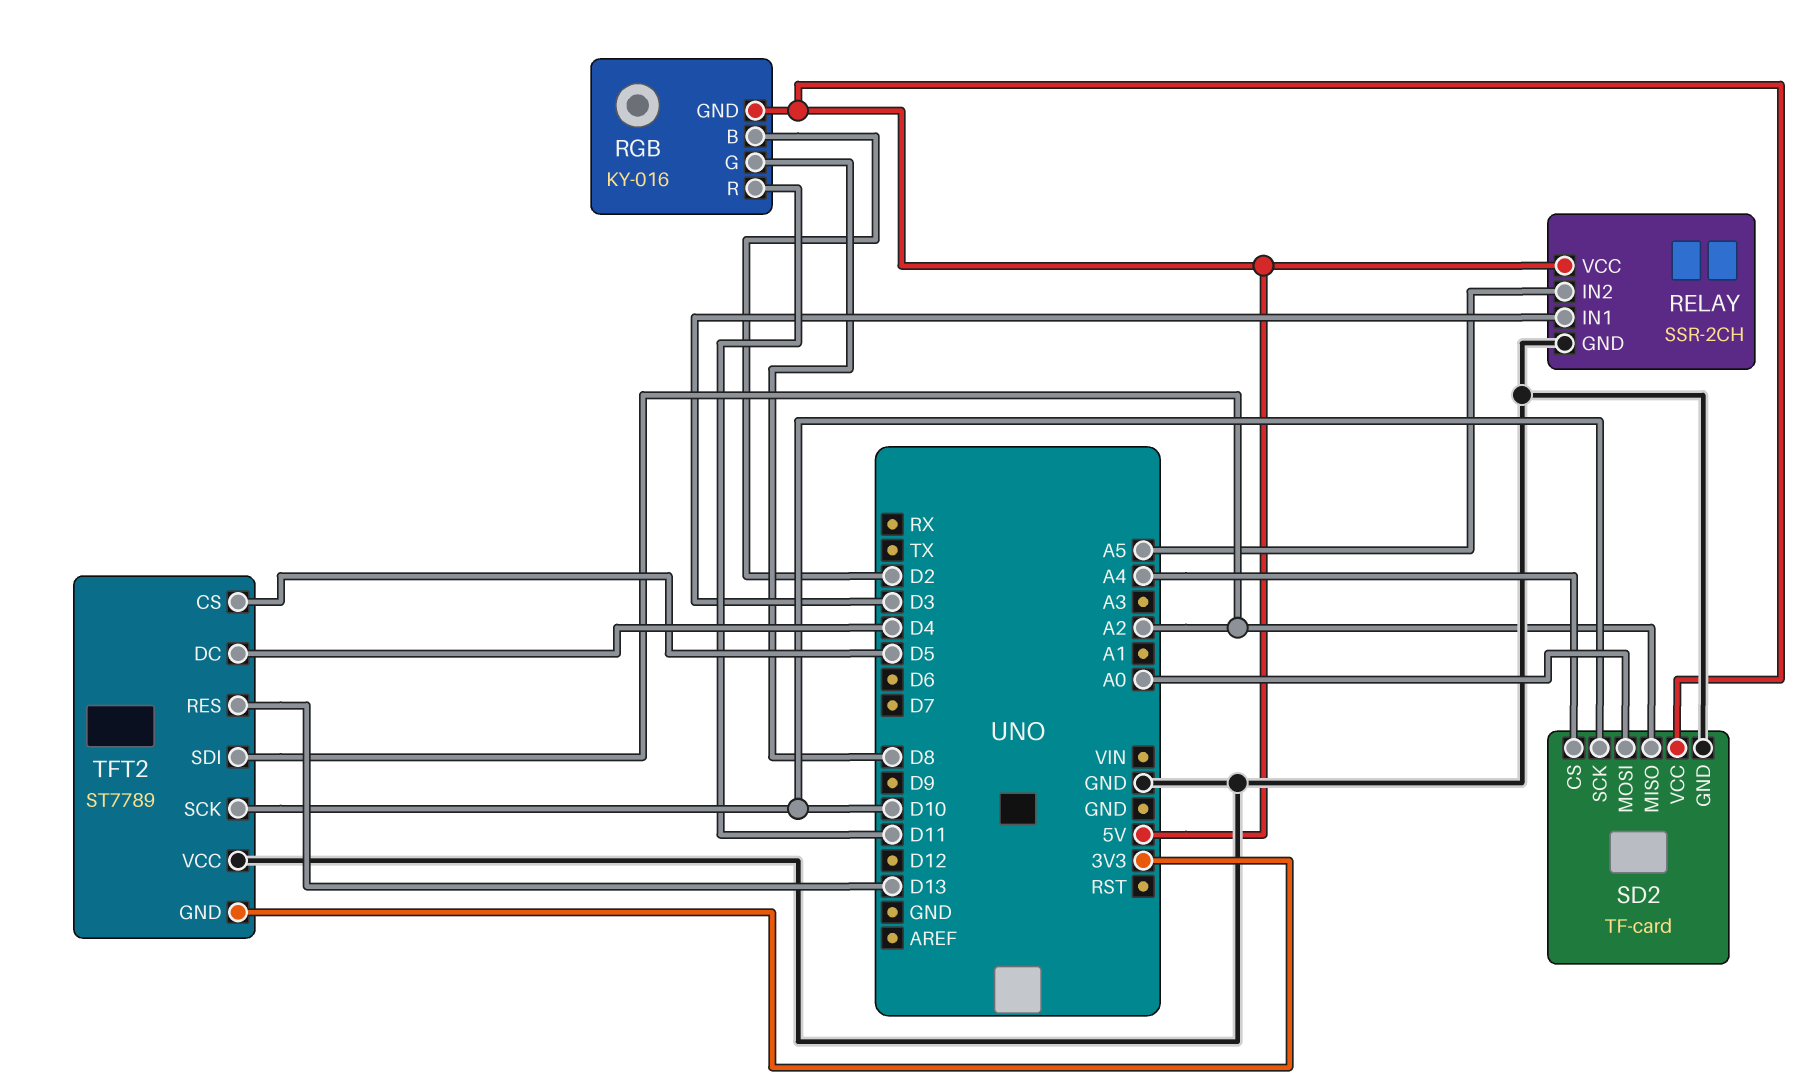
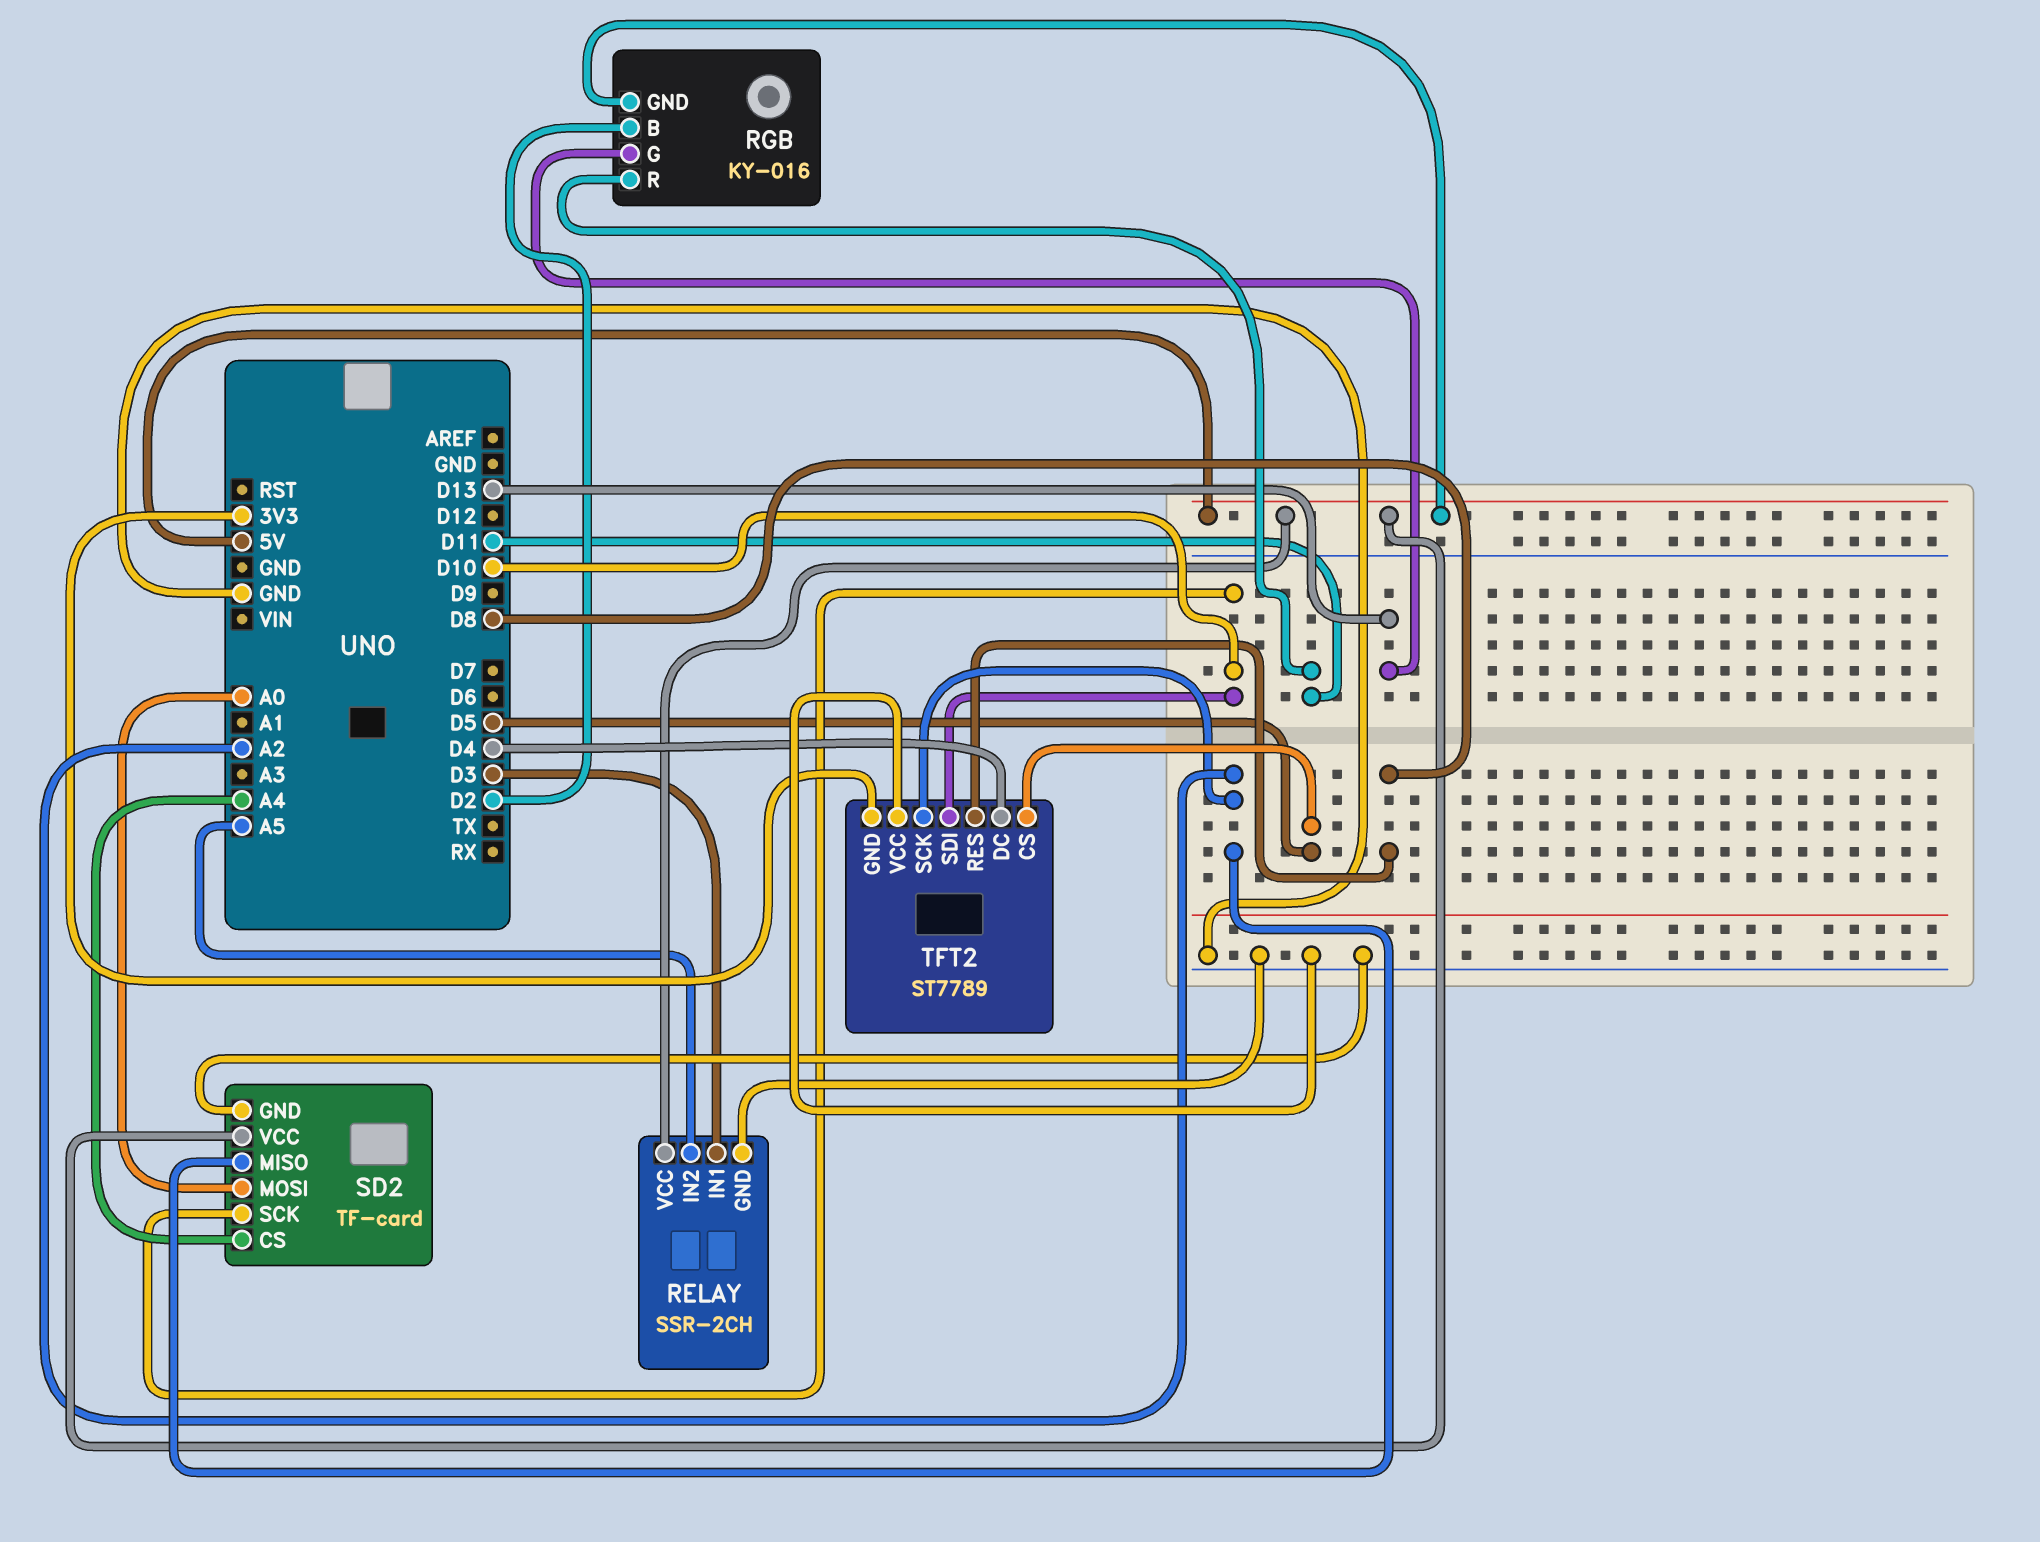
RGB pin G: D8 -> D13
TFT2 pin RES: D13 -> D8
TFT2 pin SCK: D10 -> A2
TFT2 pin SDI: A2 -> D10

